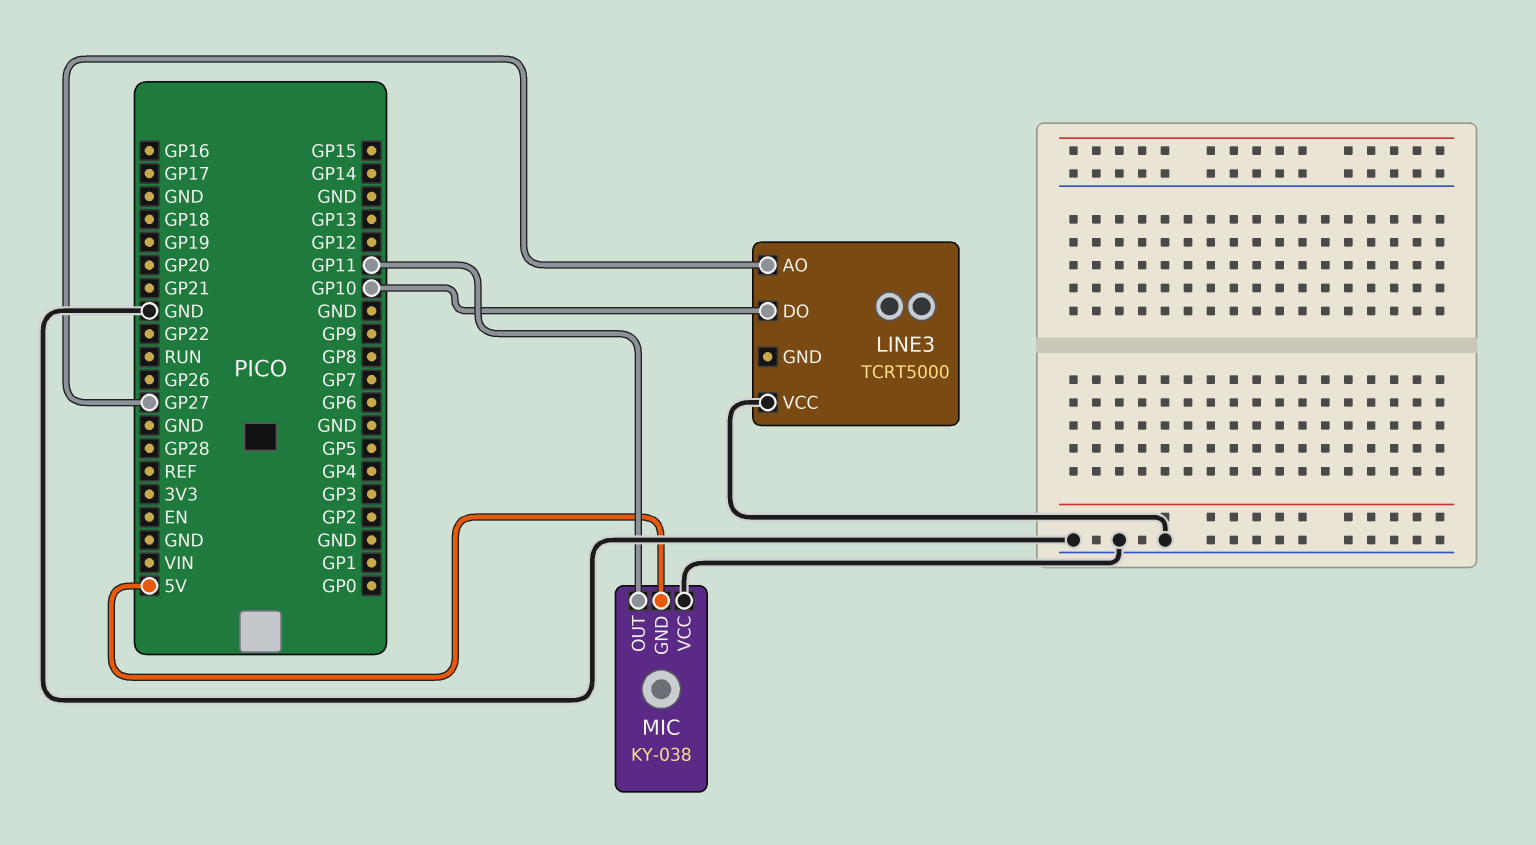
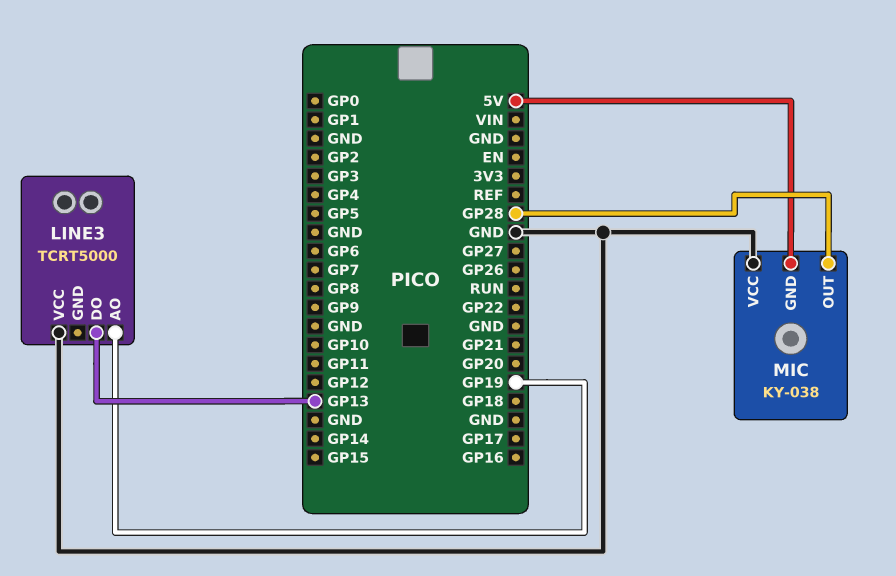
LINE3 pin AO: GP27 -> GP19
LINE3 pin DO: GP10 -> GP13
MIC pin OUT: GP11 -> GP28

